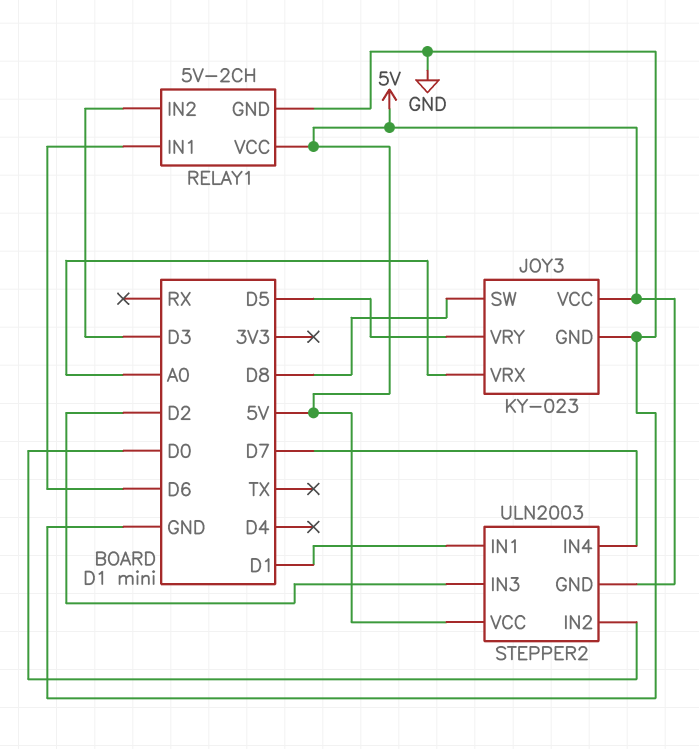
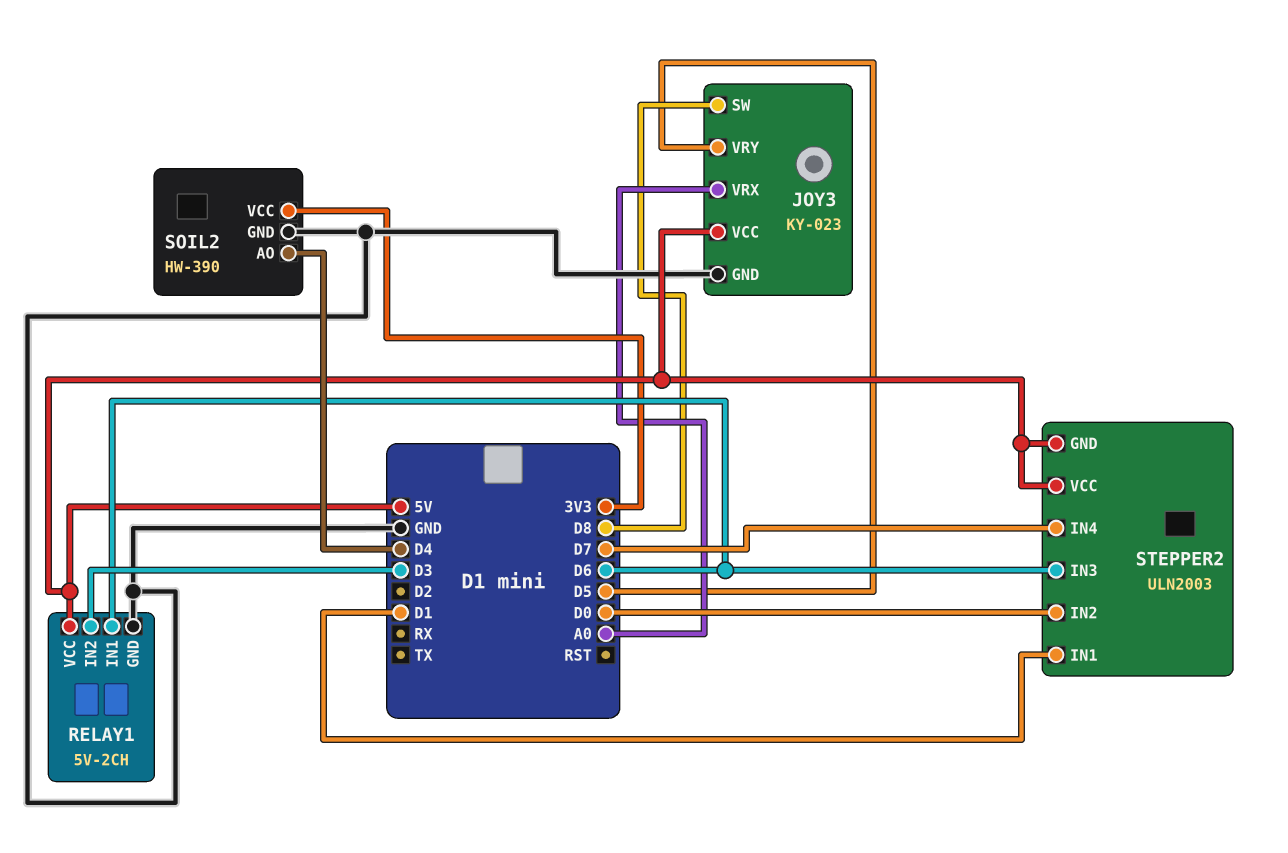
SOIL2: none -> HW-390
SOIL2 pin AO: none -> D4
SOIL2 pin GND: none -> GND
SOIL2 pin VCC: none -> 3V3
STEPPER2 pin IN3: D2 -> D6

